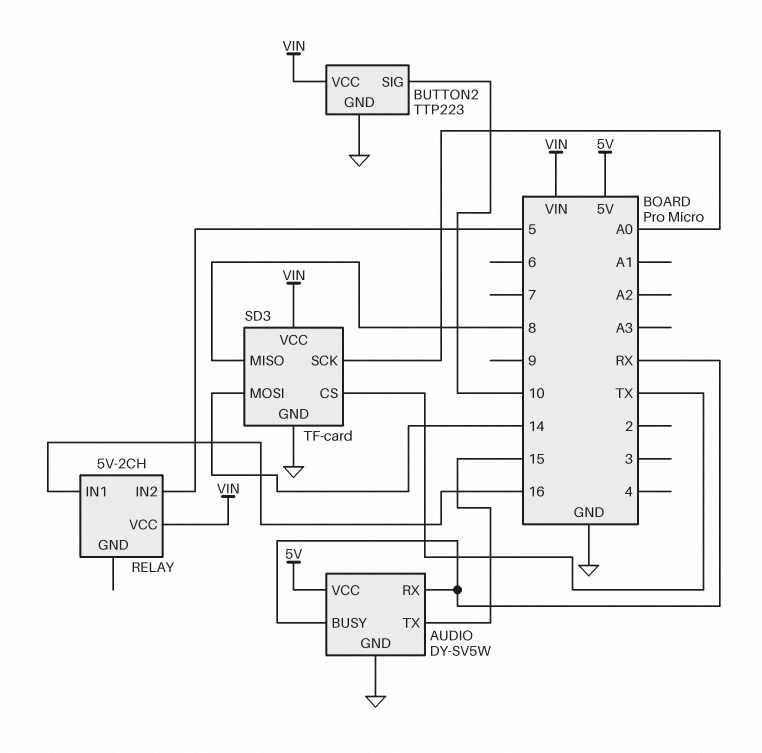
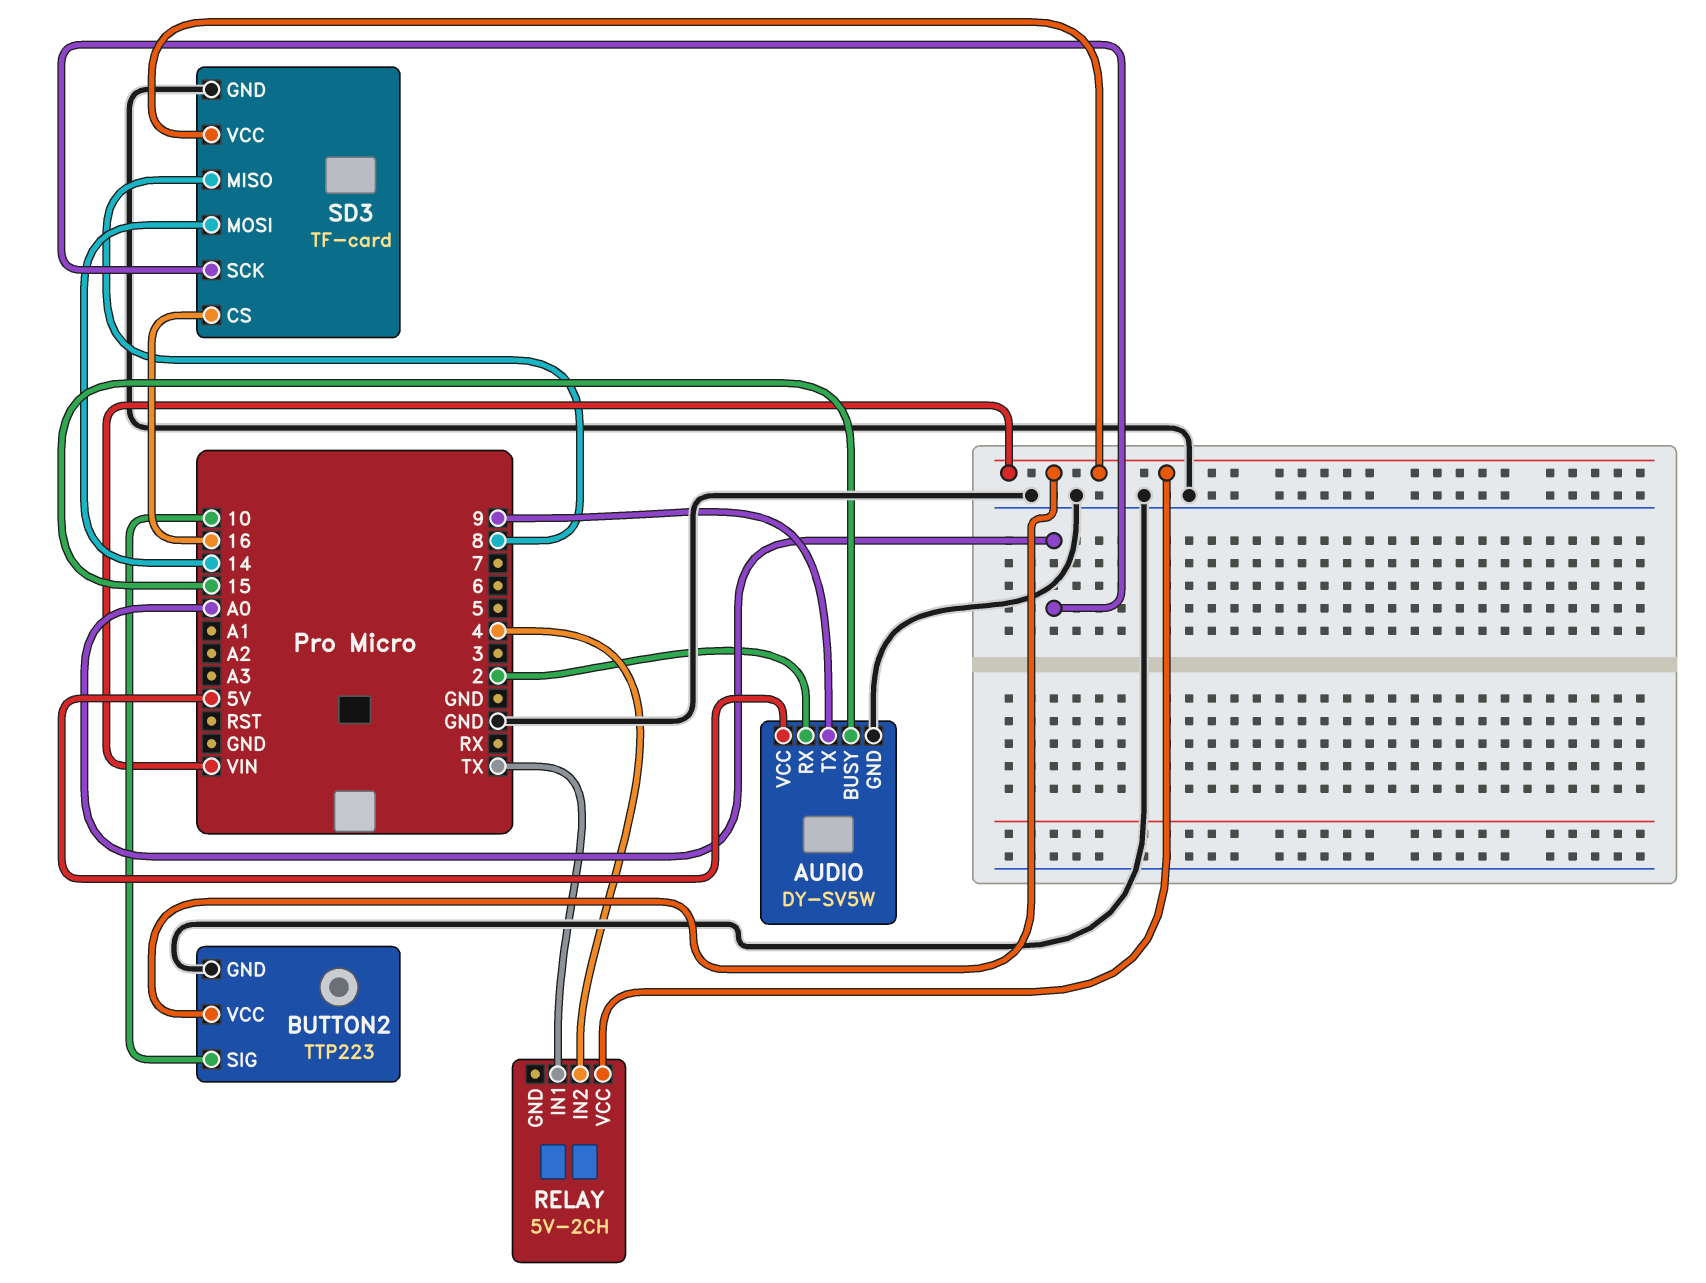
AUDIO pin BUSY: RX -> 15
AUDIO pin RX: RX -> 2
AUDIO pin TX: 15 -> 9
RELAY pin IN1: 16 -> TX
RELAY pin IN2: 5 -> 4
SD3 pin CS: TX -> 16

